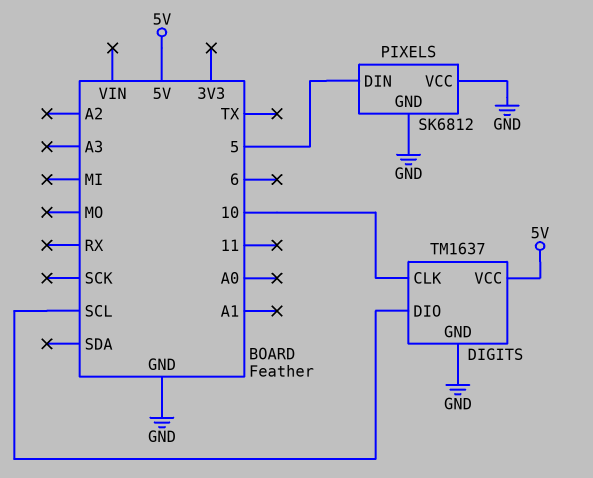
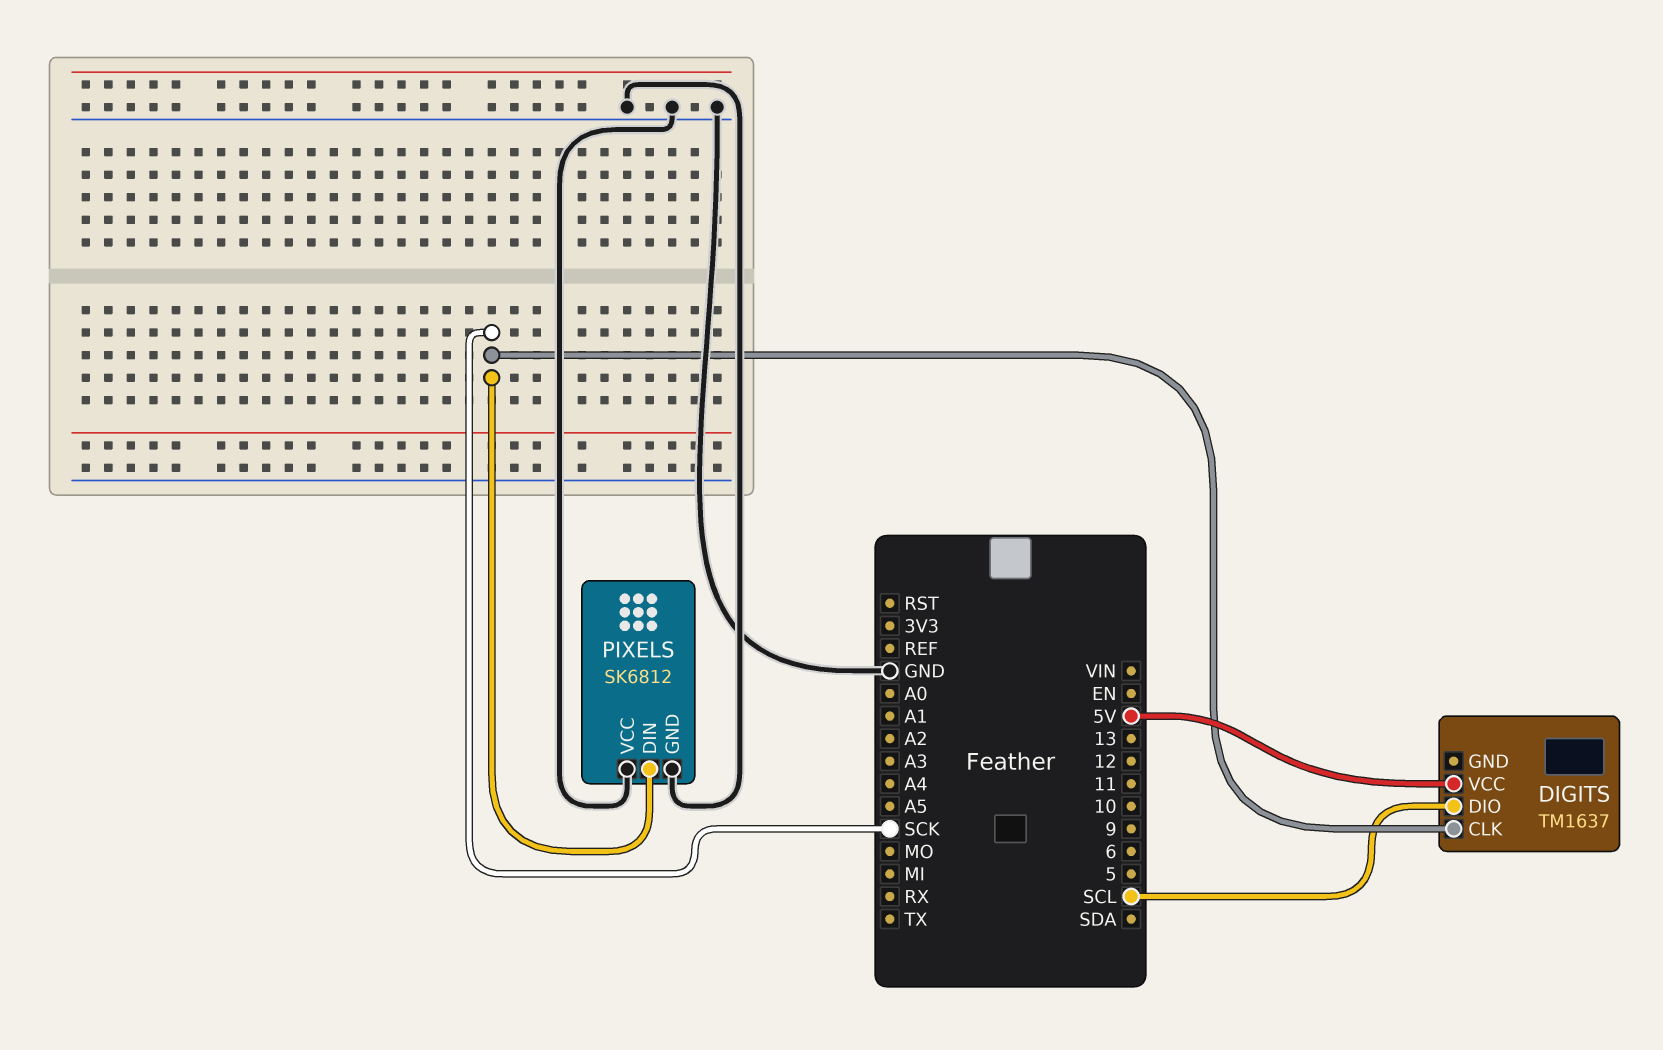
DIGITS pin CLK: 10 -> SCK
DIGITS pin GND: GND -> none
PIXELS pin DIN: 5 -> SCK

